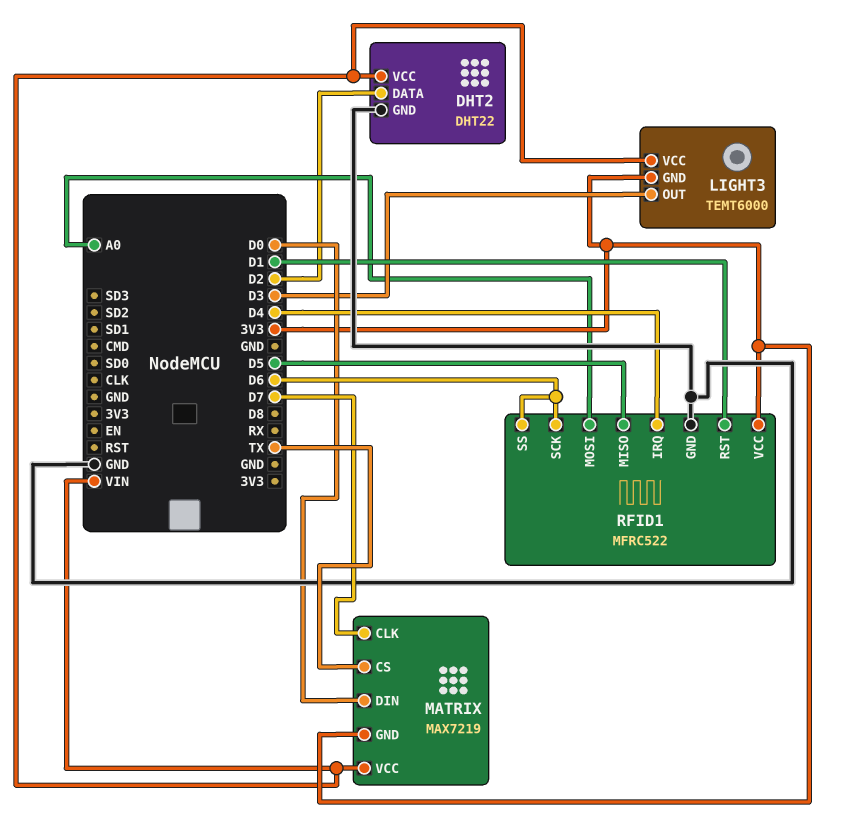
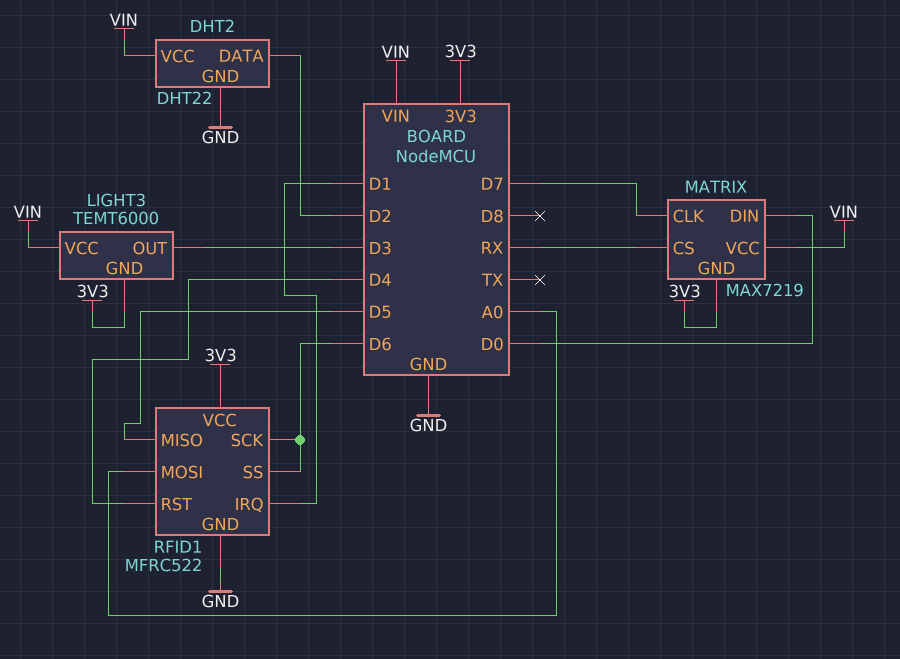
MATRIX pin CS: TX -> RX
RFID1 pin IRQ: D4 -> D1
RFID1 pin RST: D1 -> D4

